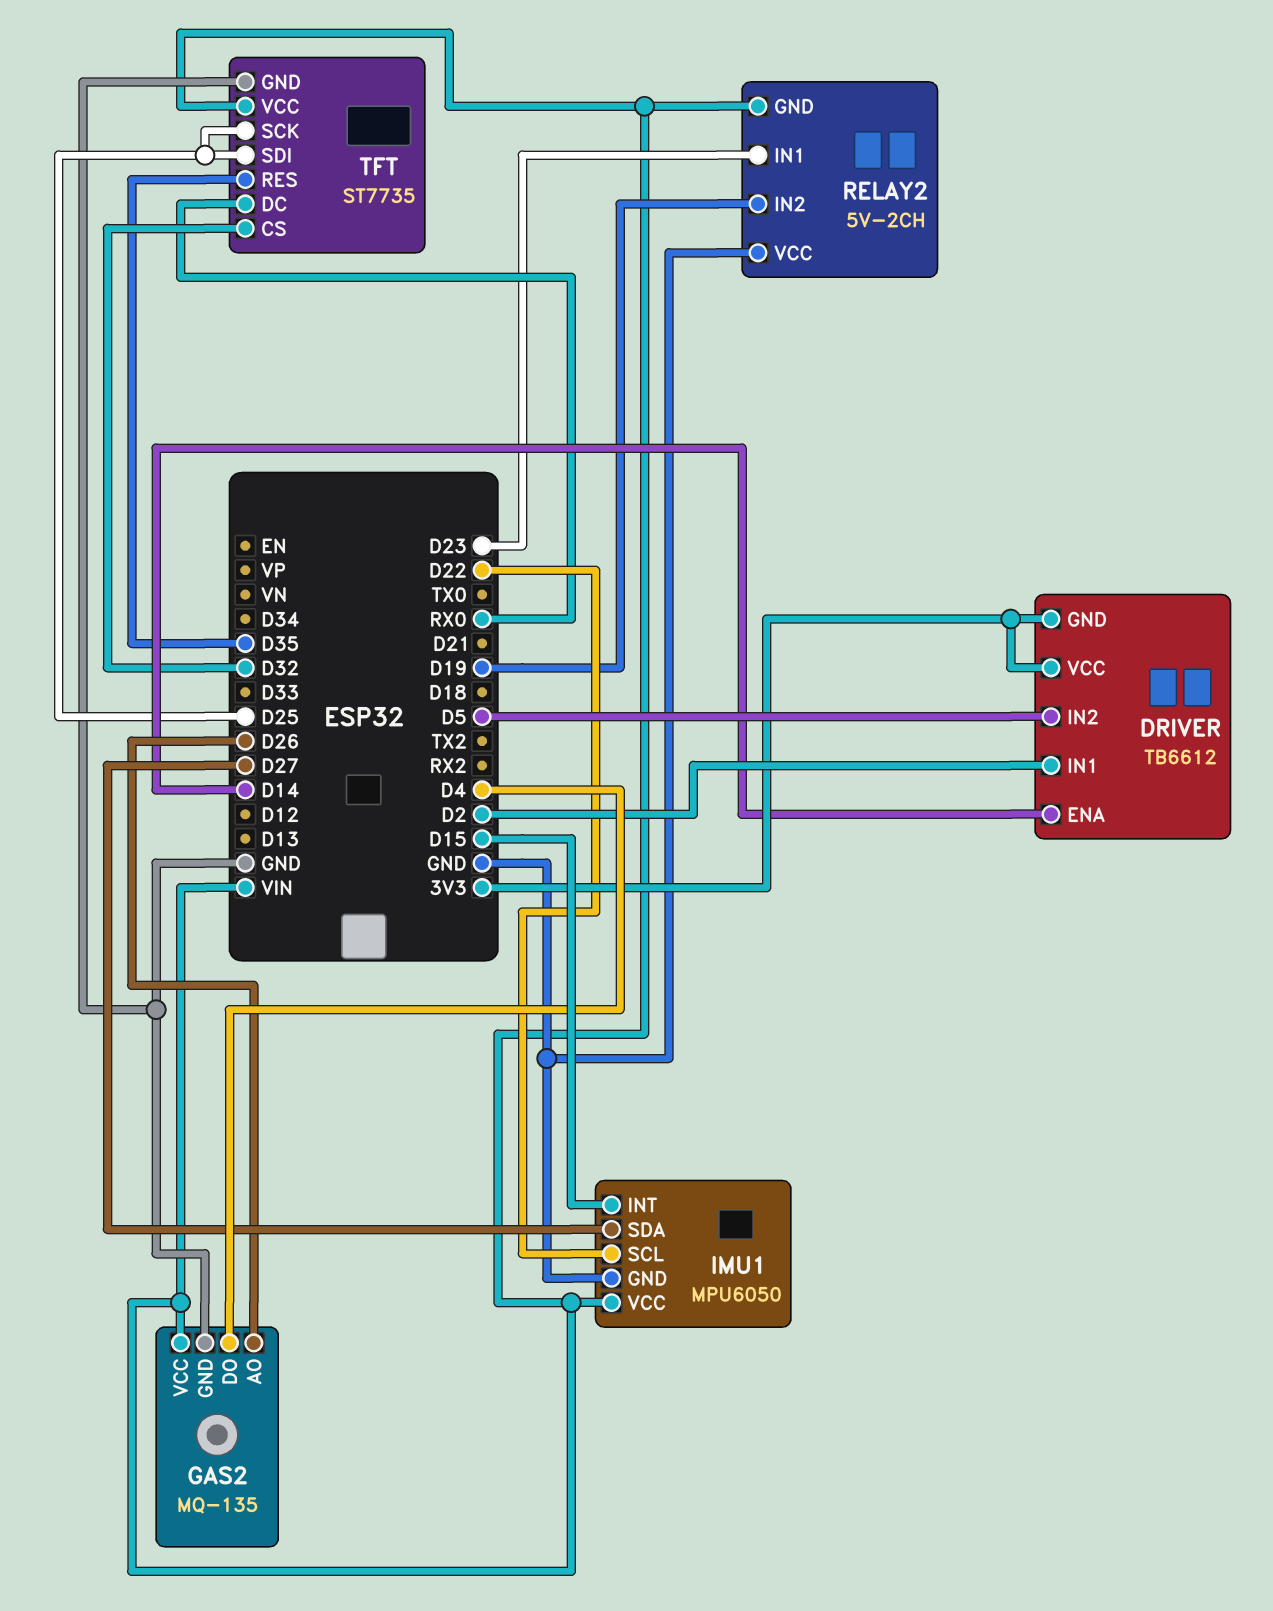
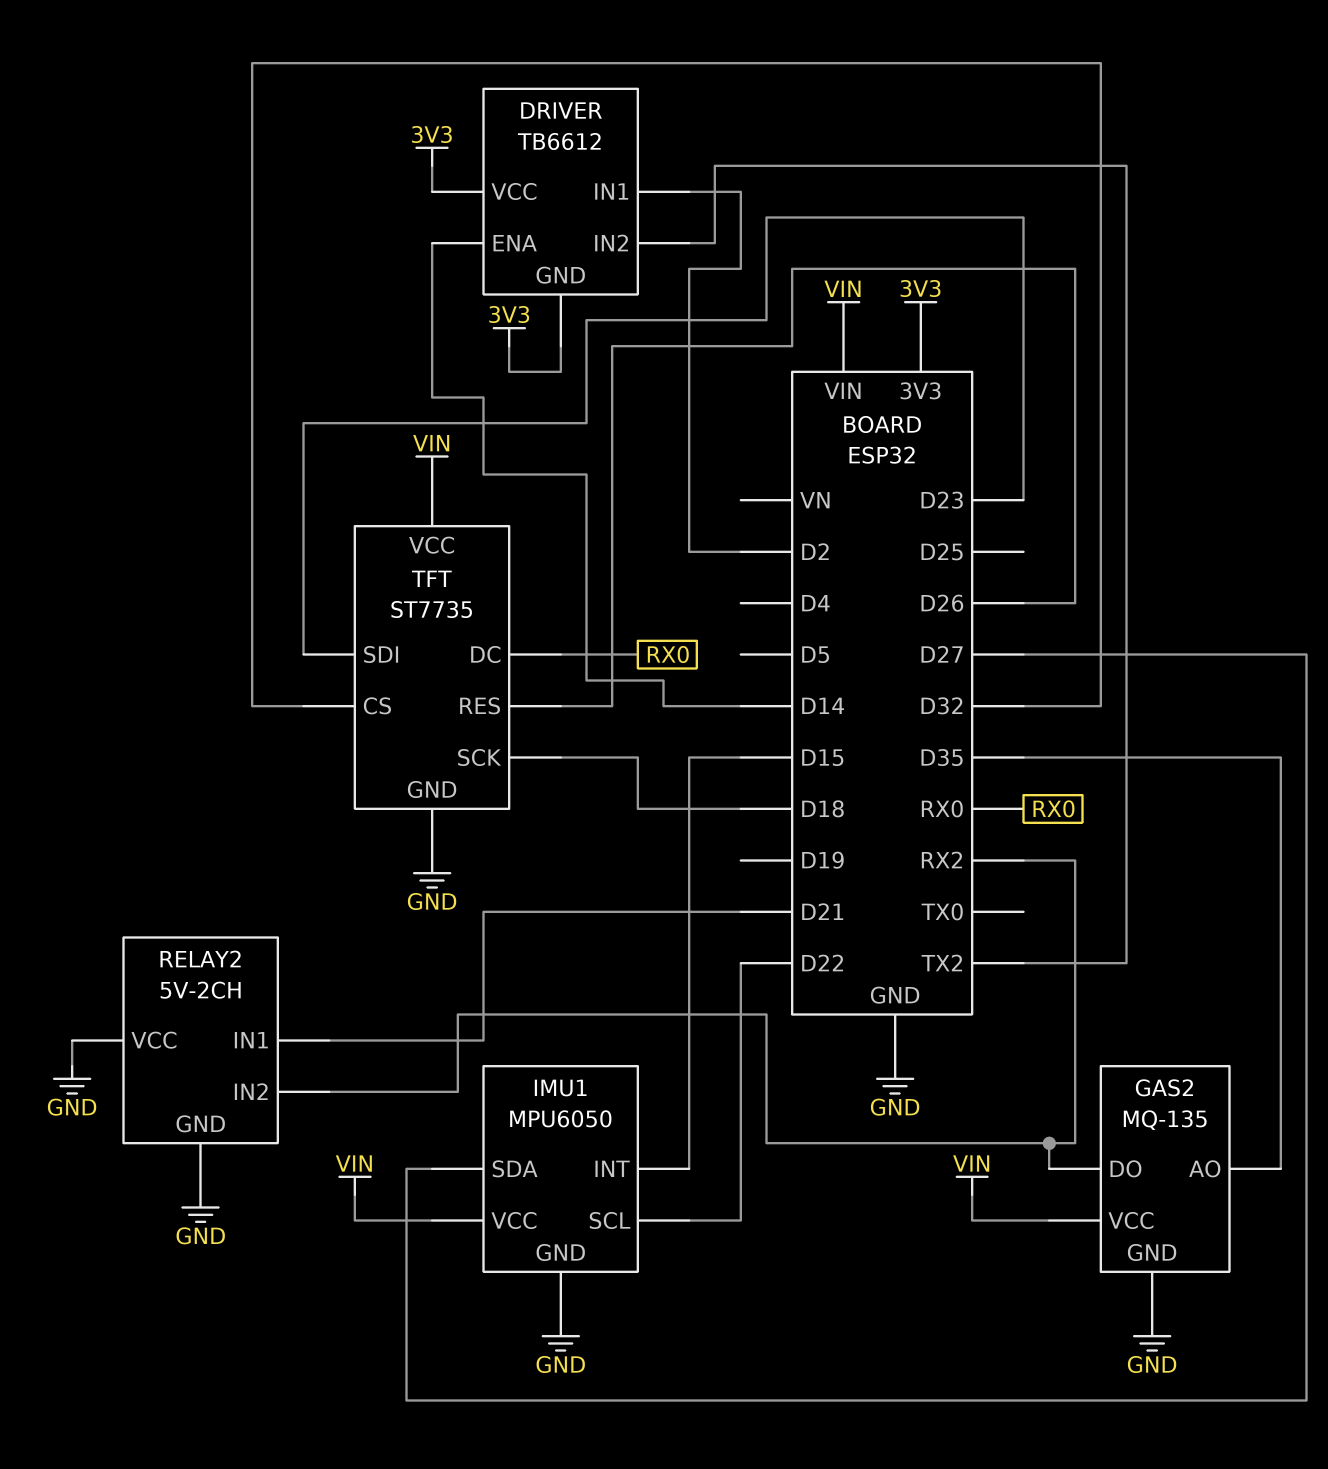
DRIVER pin IN2: D5 -> TX2
GAS2 pin AO: D26 -> D35
GAS2 pin DO: D4 -> RX2
RELAY2 pin GND: VIN -> GND
RELAY2 pin IN1: D23 -> D21
RELAY2 pin IN2: D19 -> RX2
TFT pin RES: D35 -> D26
TFT pin SCK: D25 -> D18
TFT pin SDI: D25 -> D23

